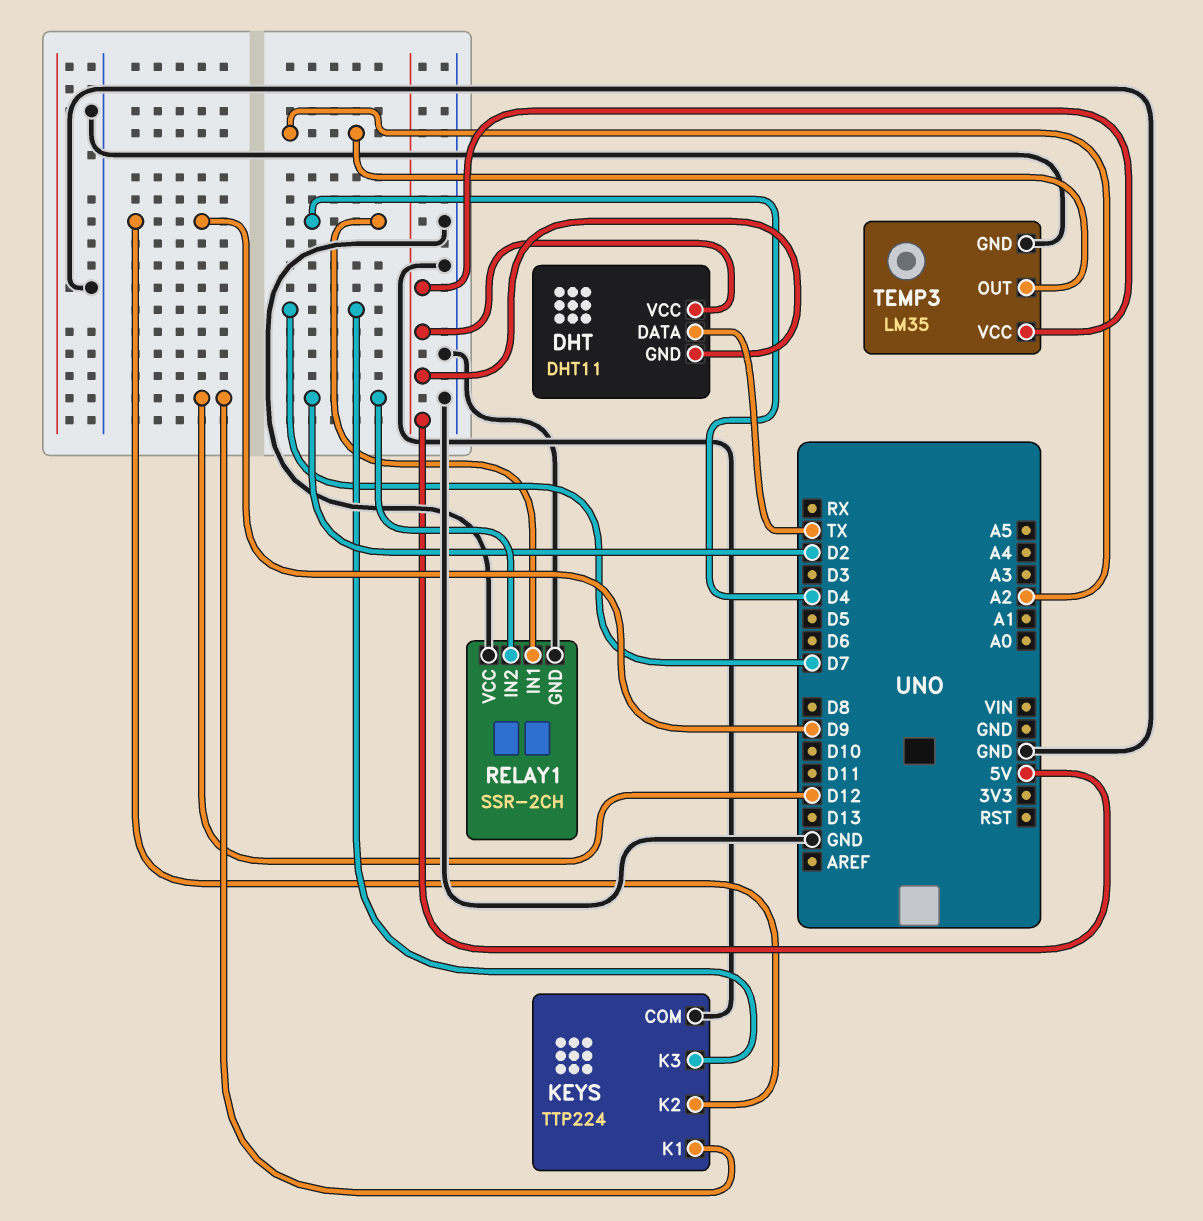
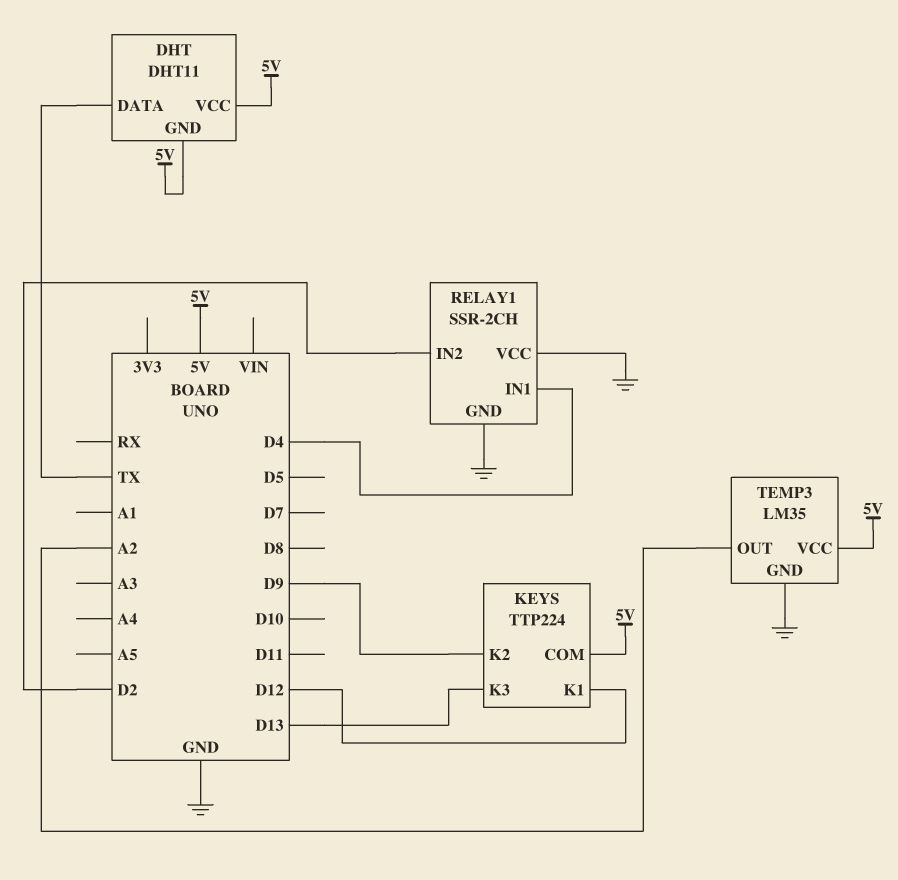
KEYS pin COM: GND -> 5V
KEYS pin K3: D7 -> D13

